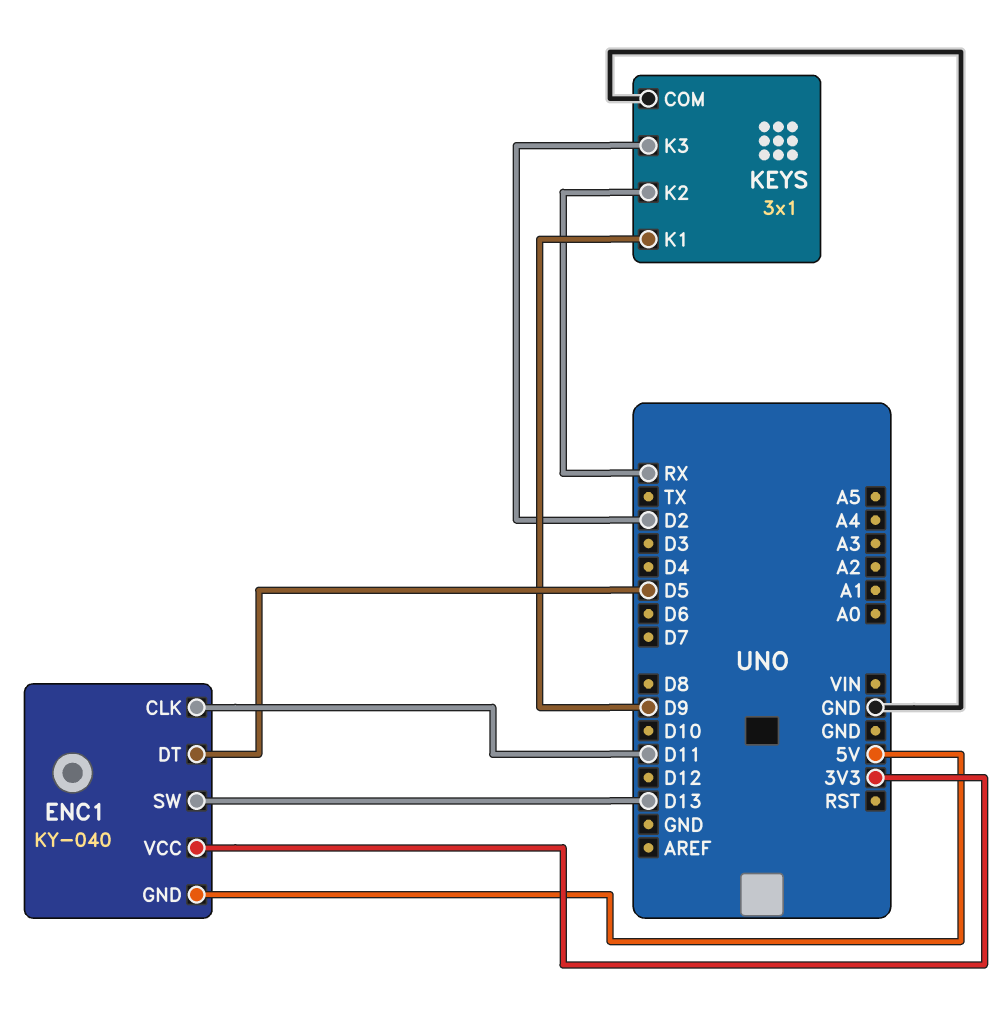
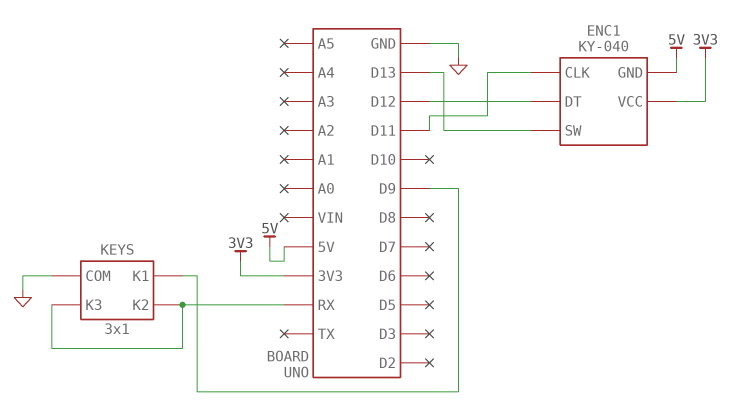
ENC1 pin DT: D5 -> D12
KEYS pin K3: D2 -> RX

